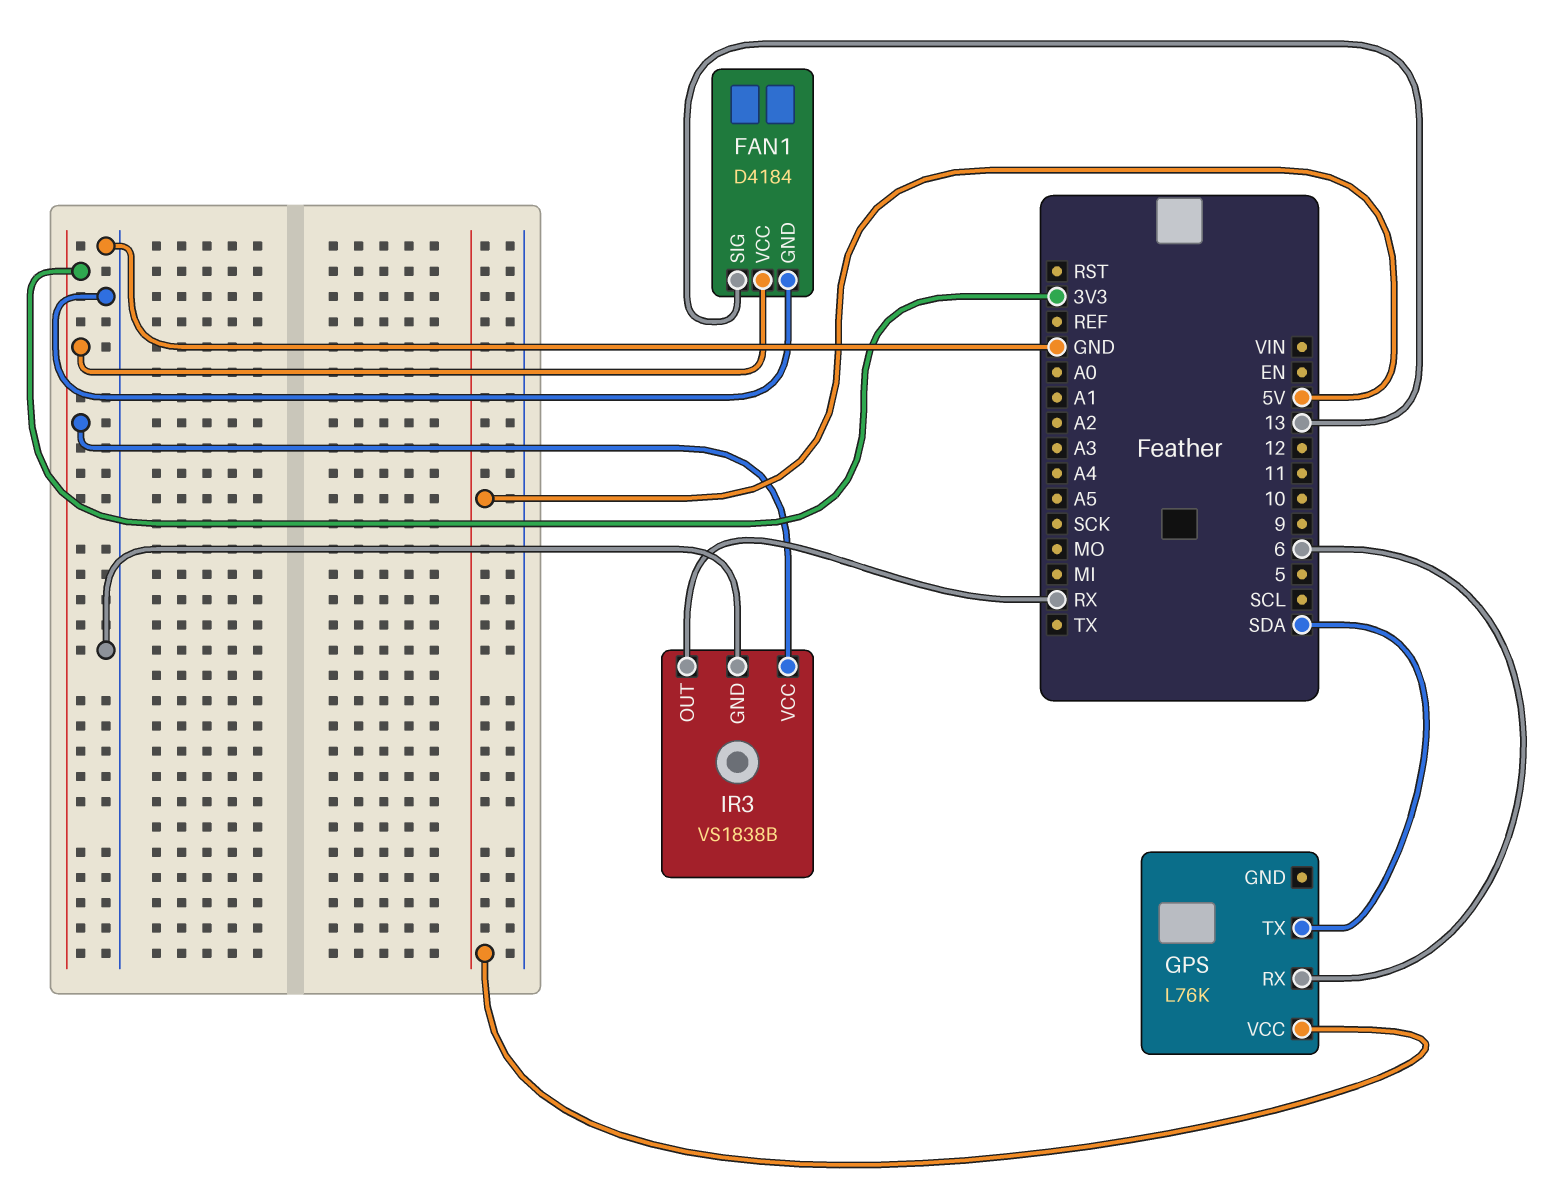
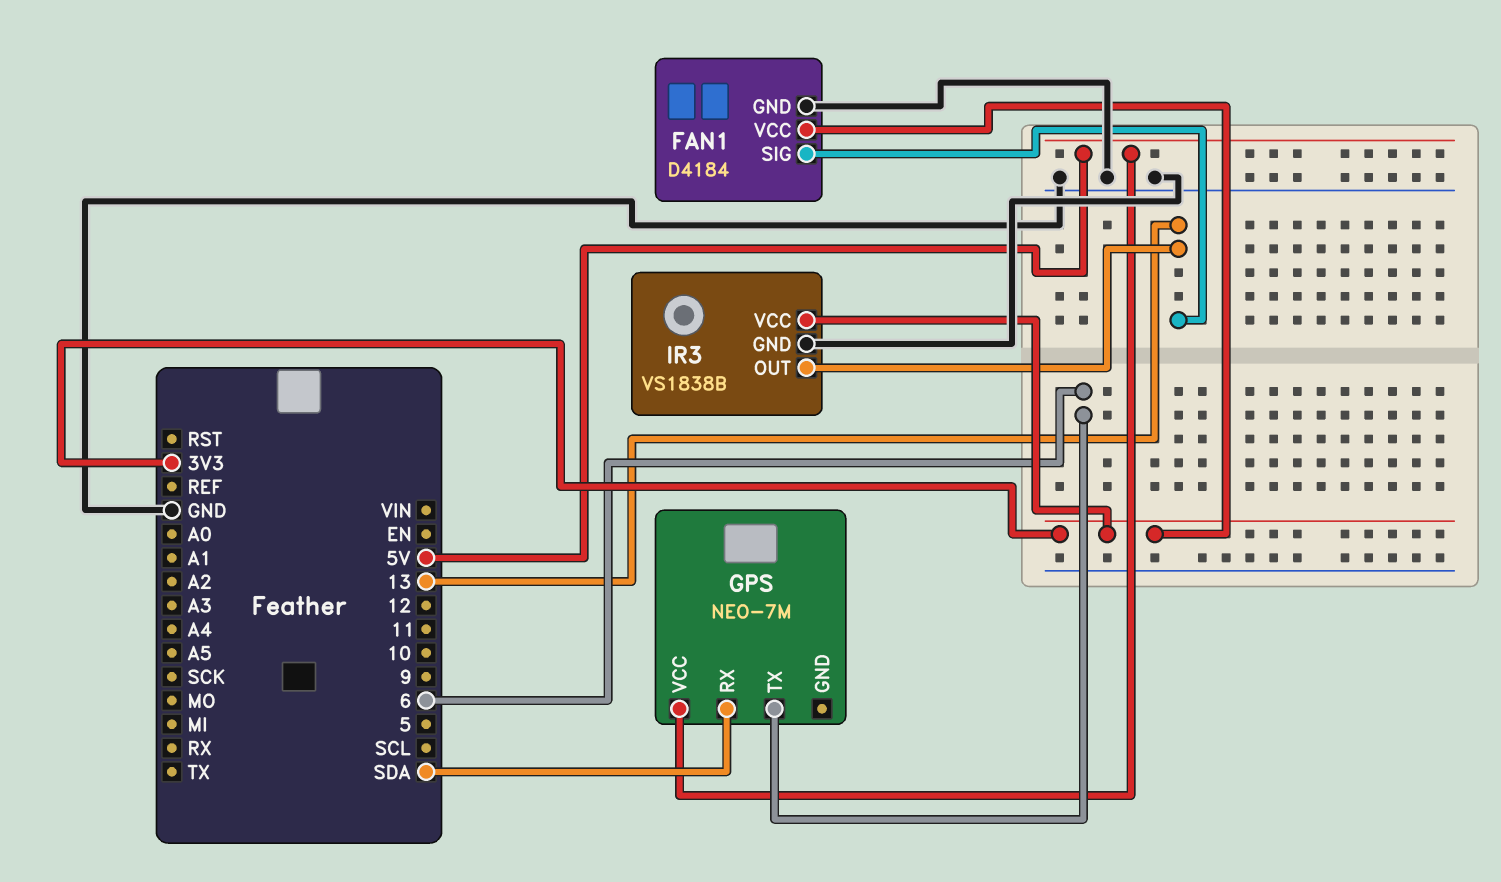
GPS: L76K -> NEO-7M
GPS pin RX: 6 -> SDA
GPS pin TX: SDA -> 6
IR3 pin OUT: RX -> 13

